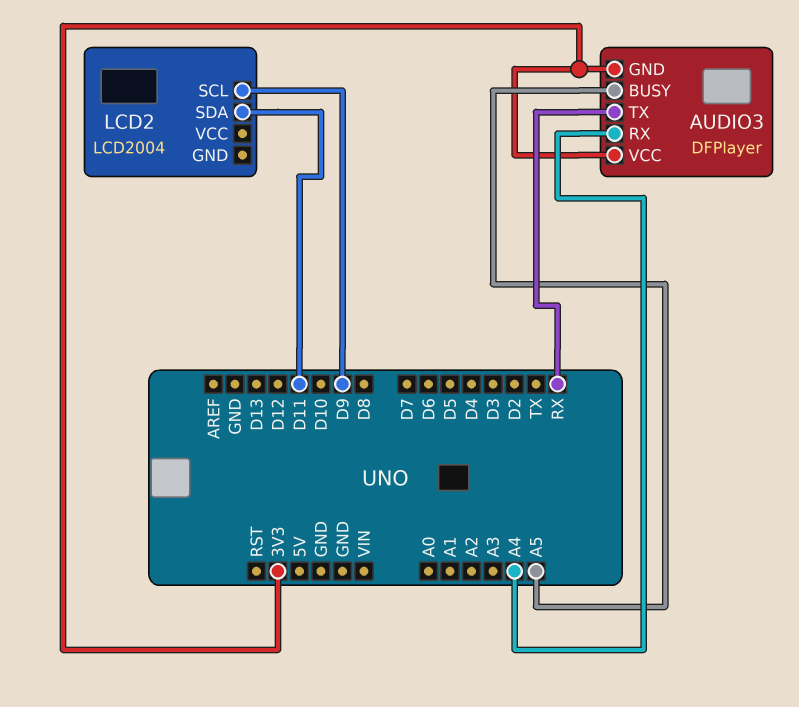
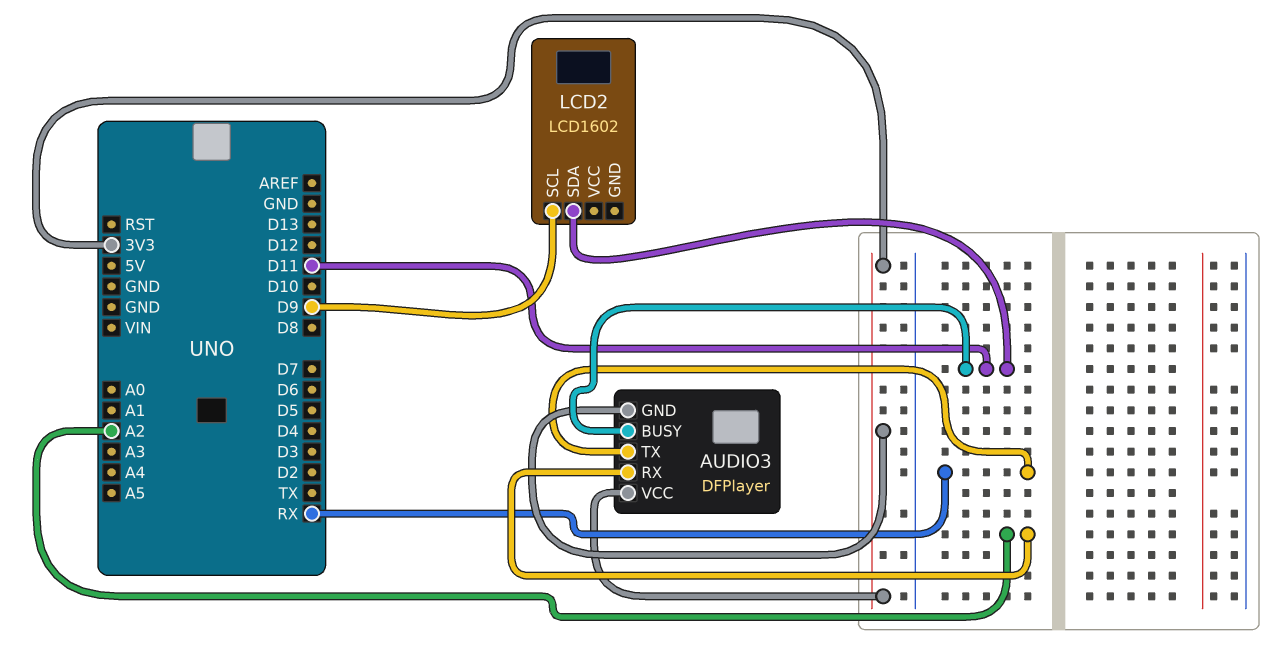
AUDIO3 pin BUSY: A5 -> D11
AUDIO3 pin RX: A4 -> A2
LCD2: LCD2004 -> LCD1602

